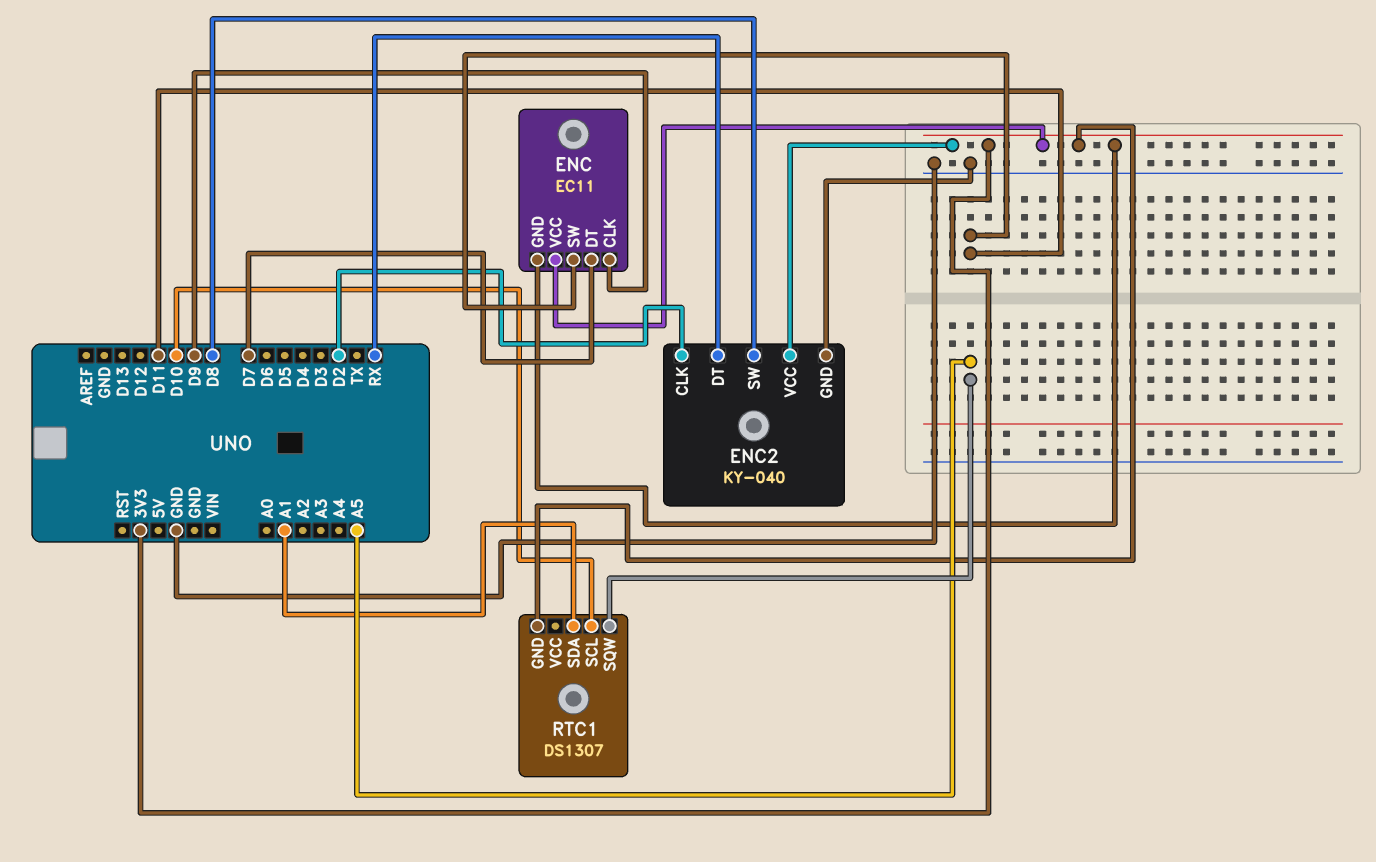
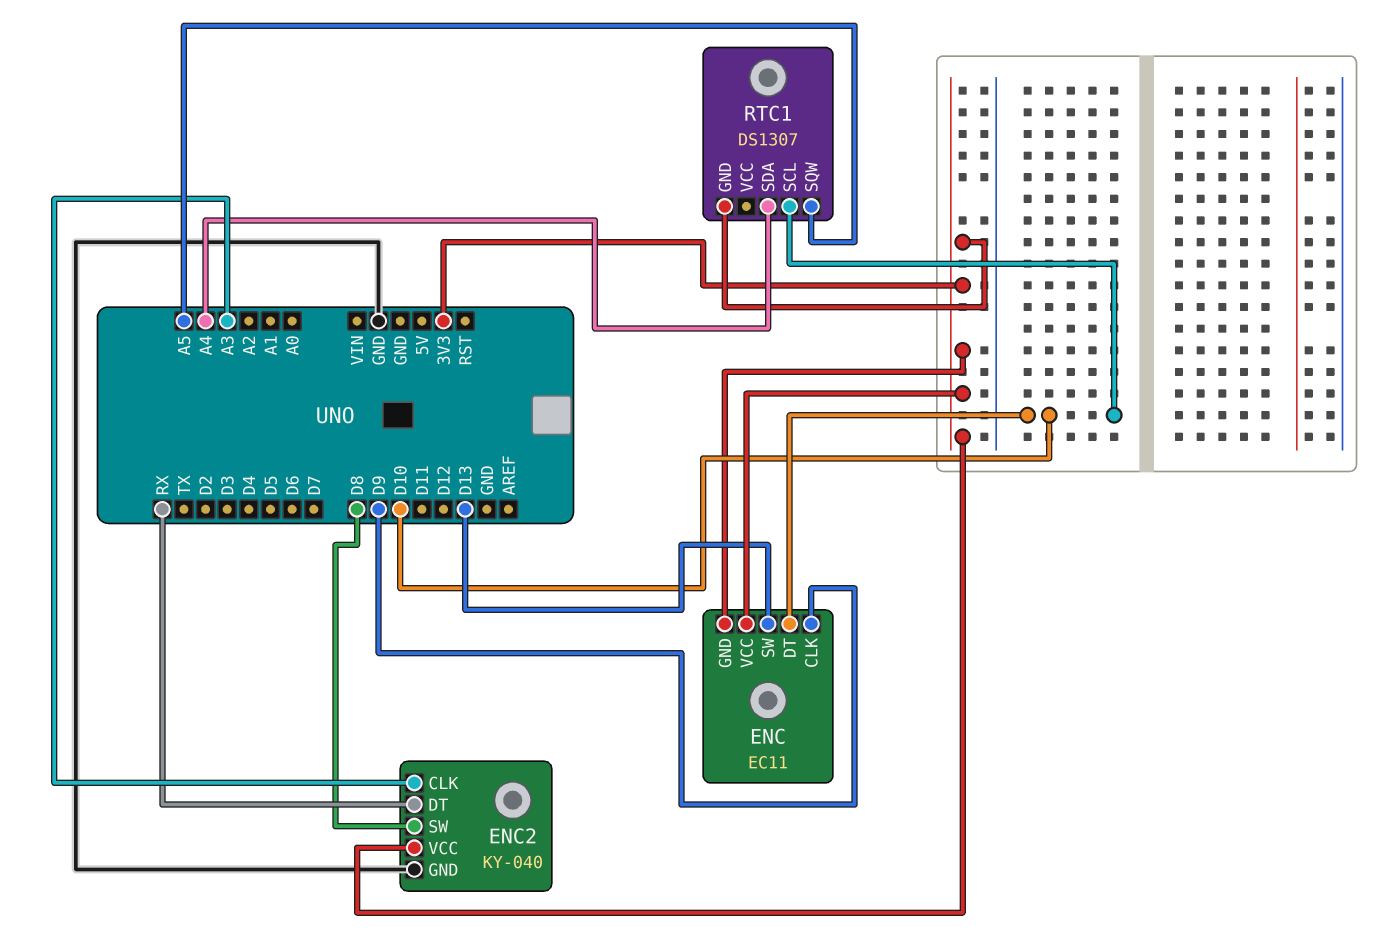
ENC pin DT: D7 -> D10
ENC pin SW: D11 -> D13
ENC2 pin CLK: D2 -> A3
RTC1 pin SDA: A1 -> A4

